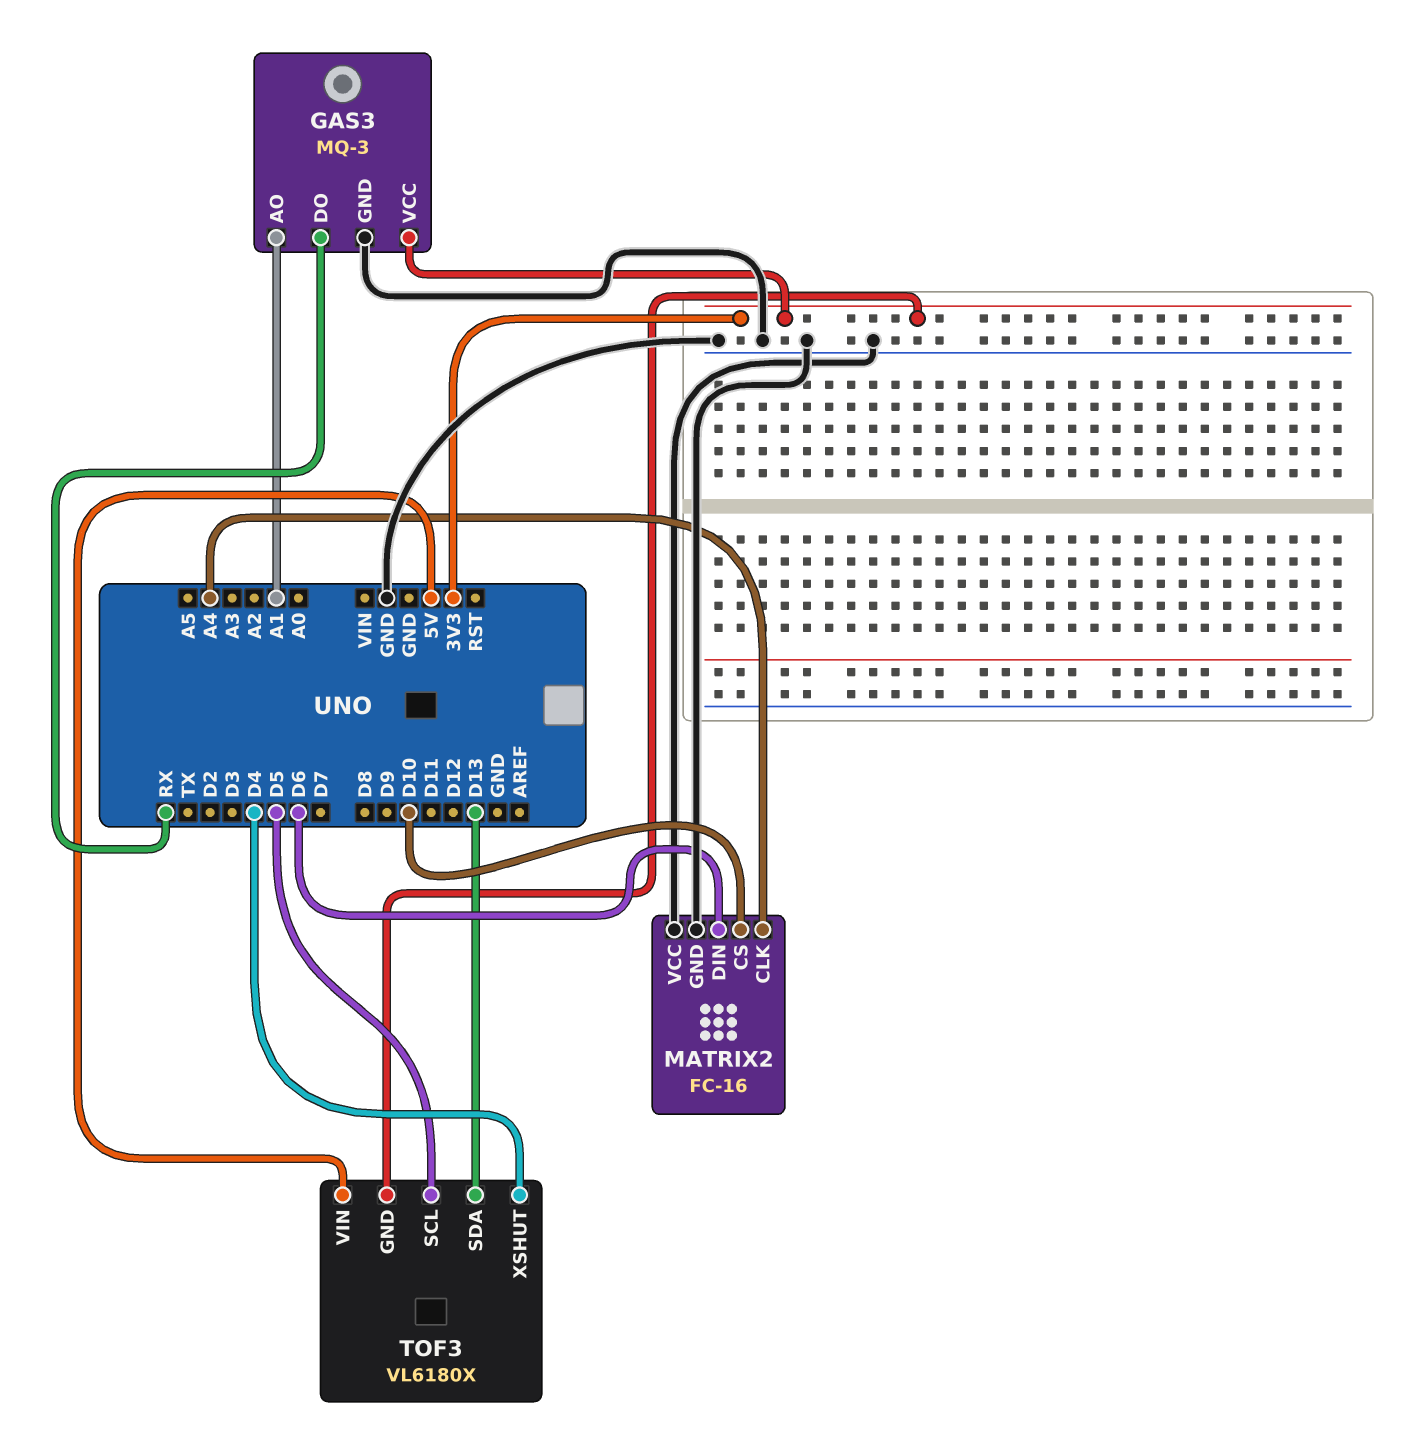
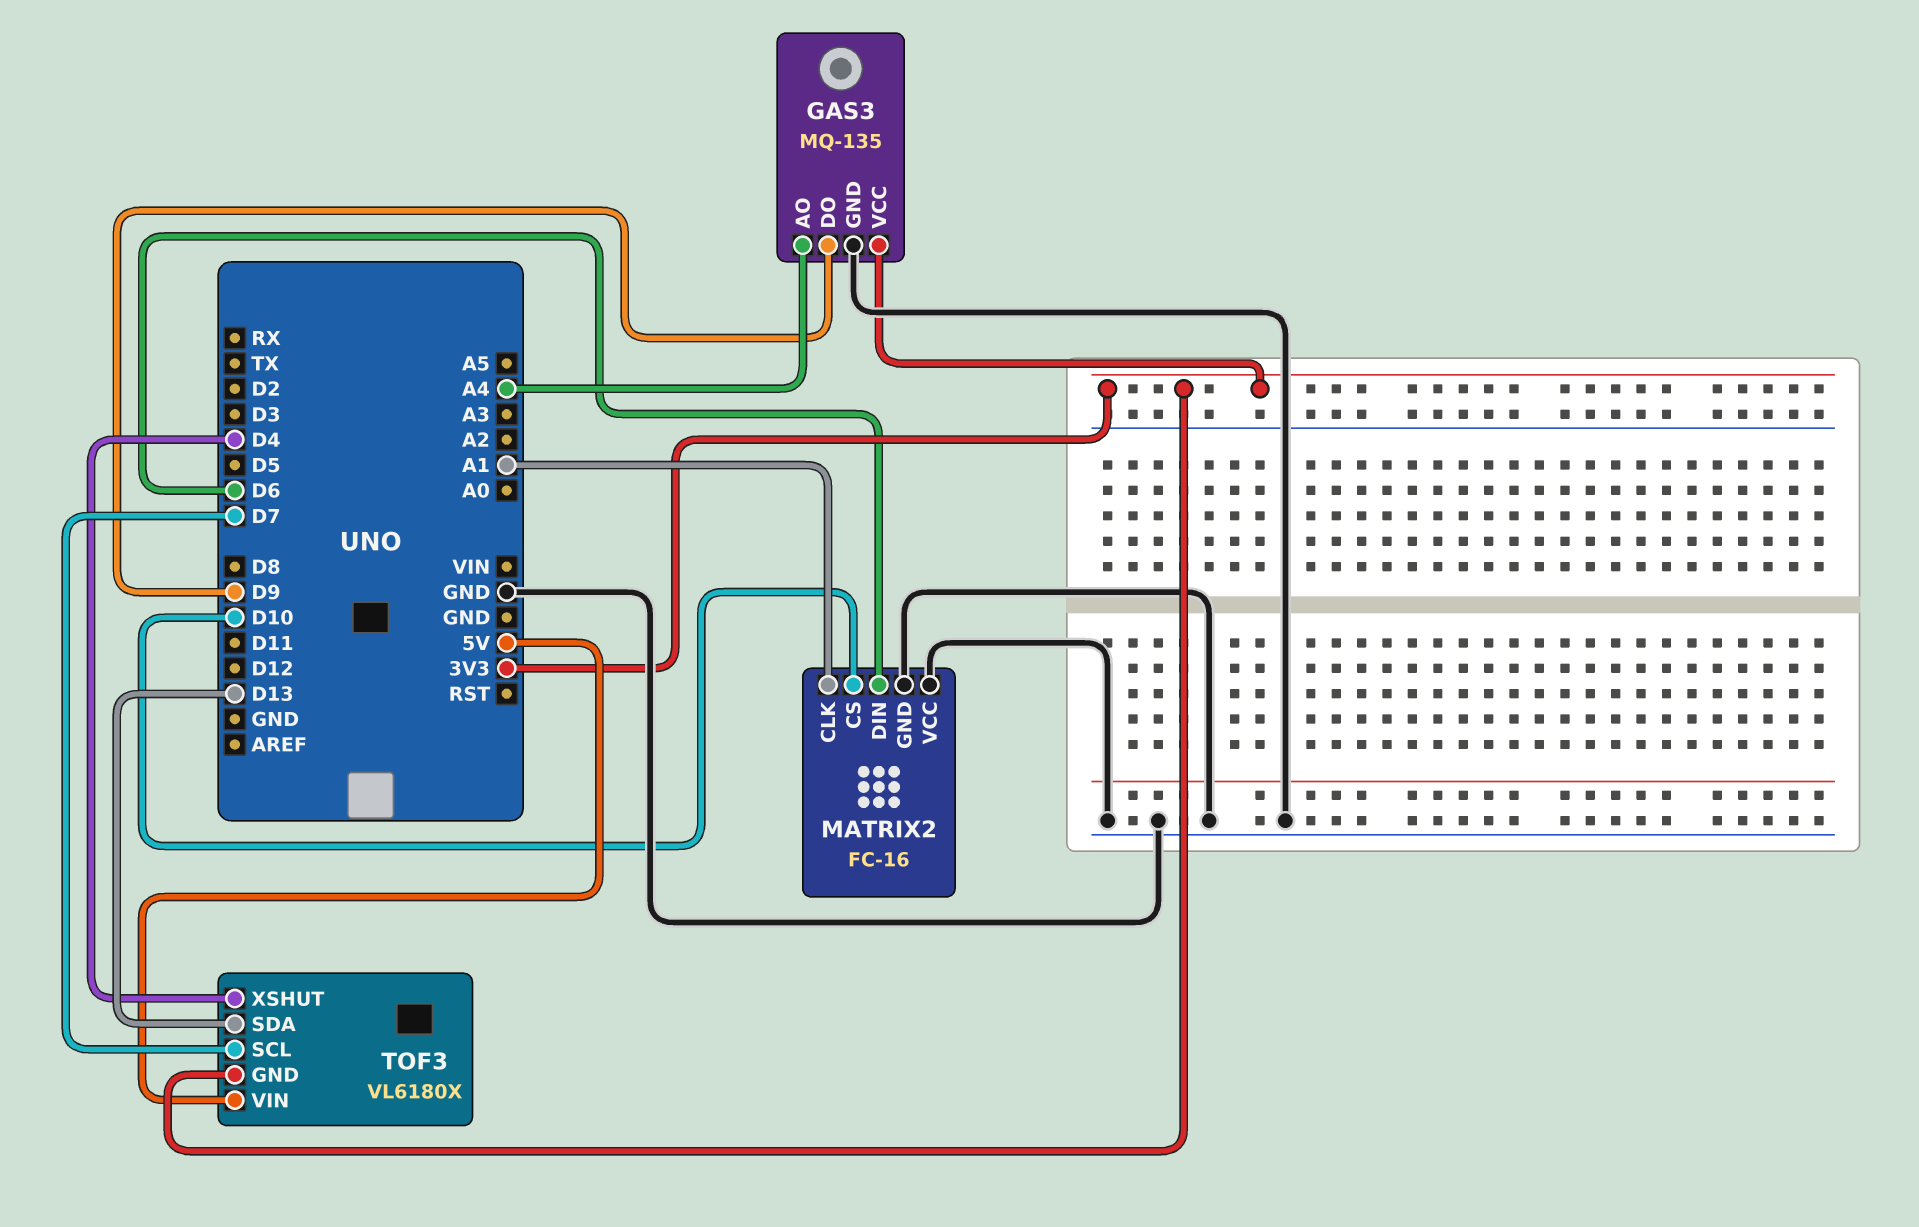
GAS3: MQ-3 -> MQ-135
GAS3 pin AO: A1 -> A4
GAS3 pin DO: RX -> D9
MATRIX2 pin CLK: A4 -> A1
TOF3 pin SCL: D5 -> D7

